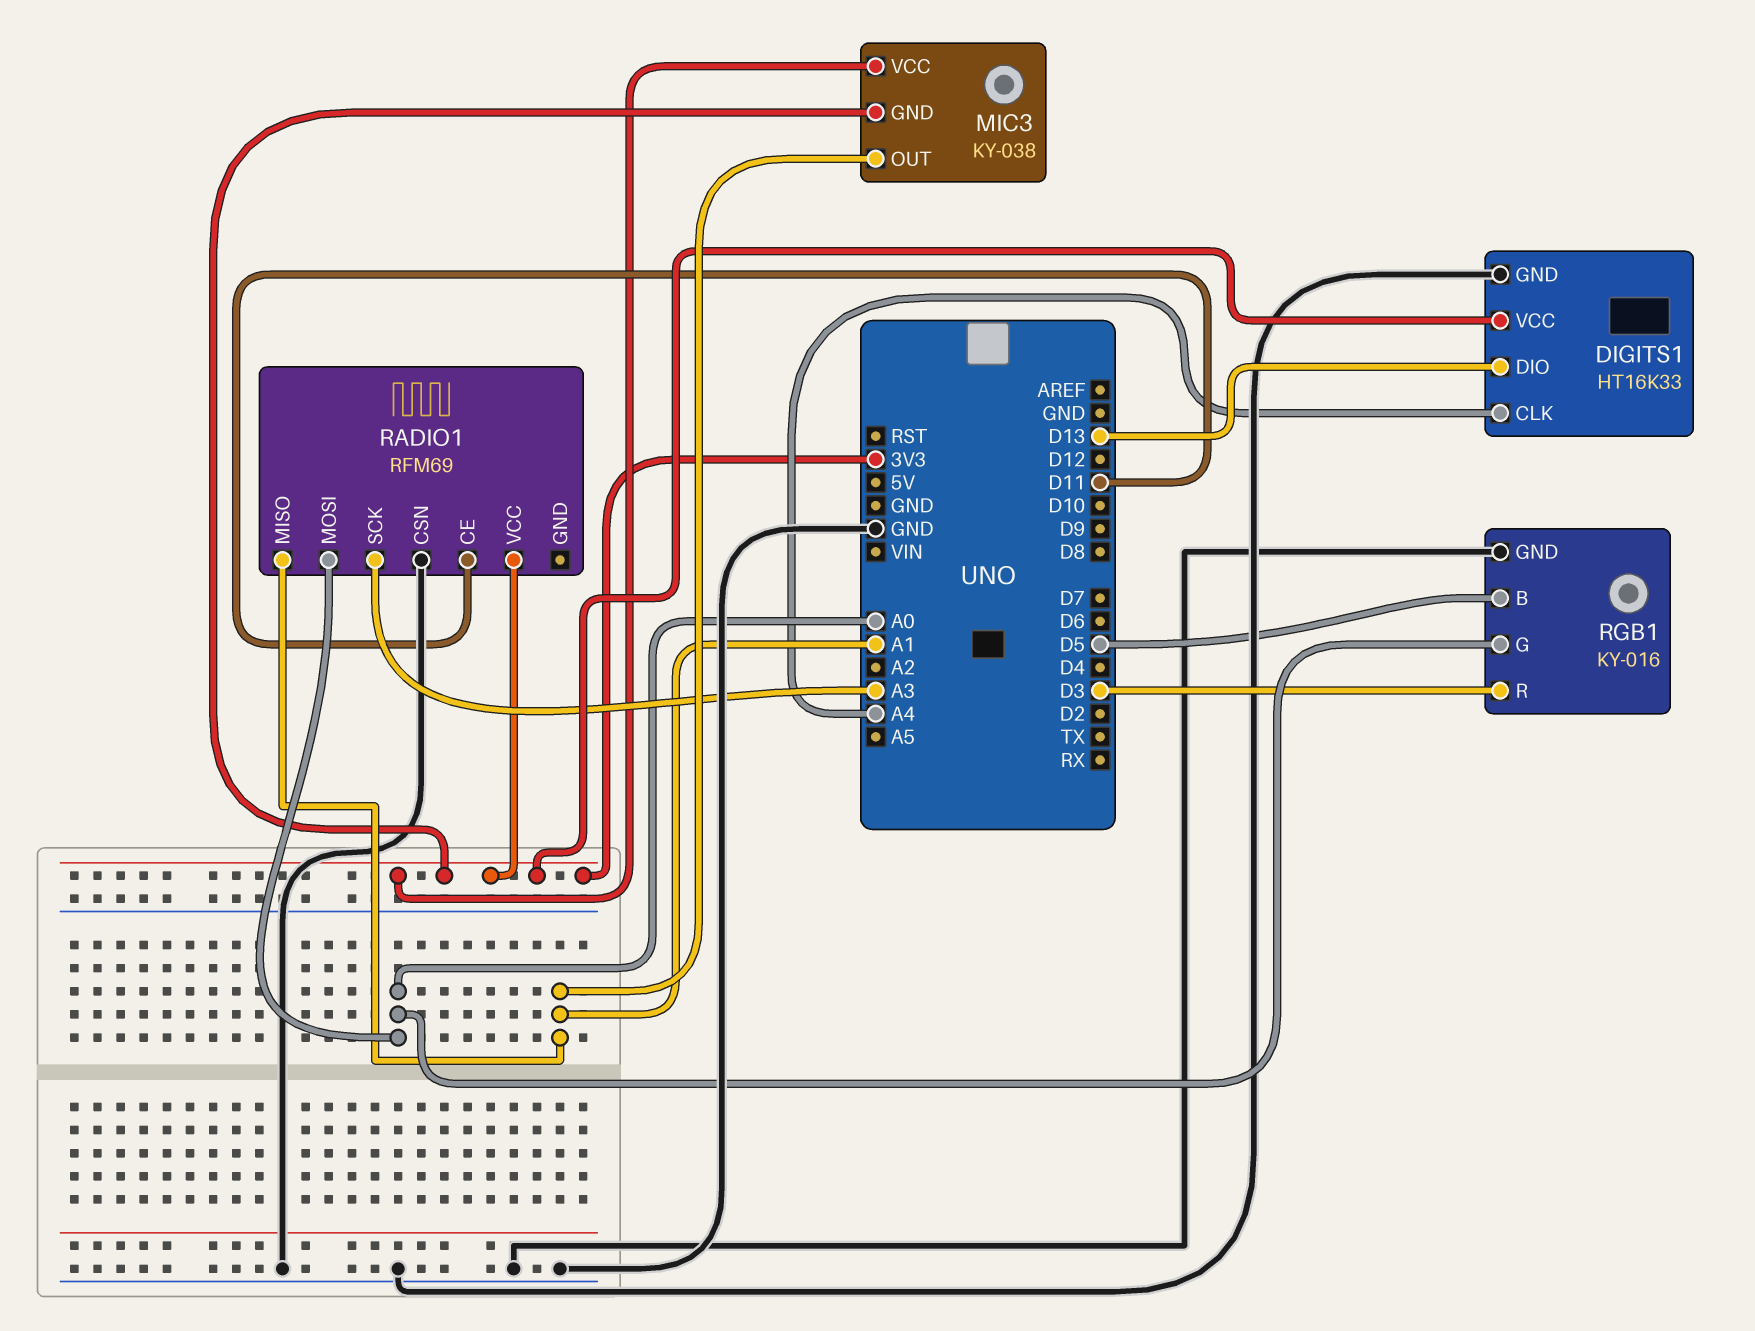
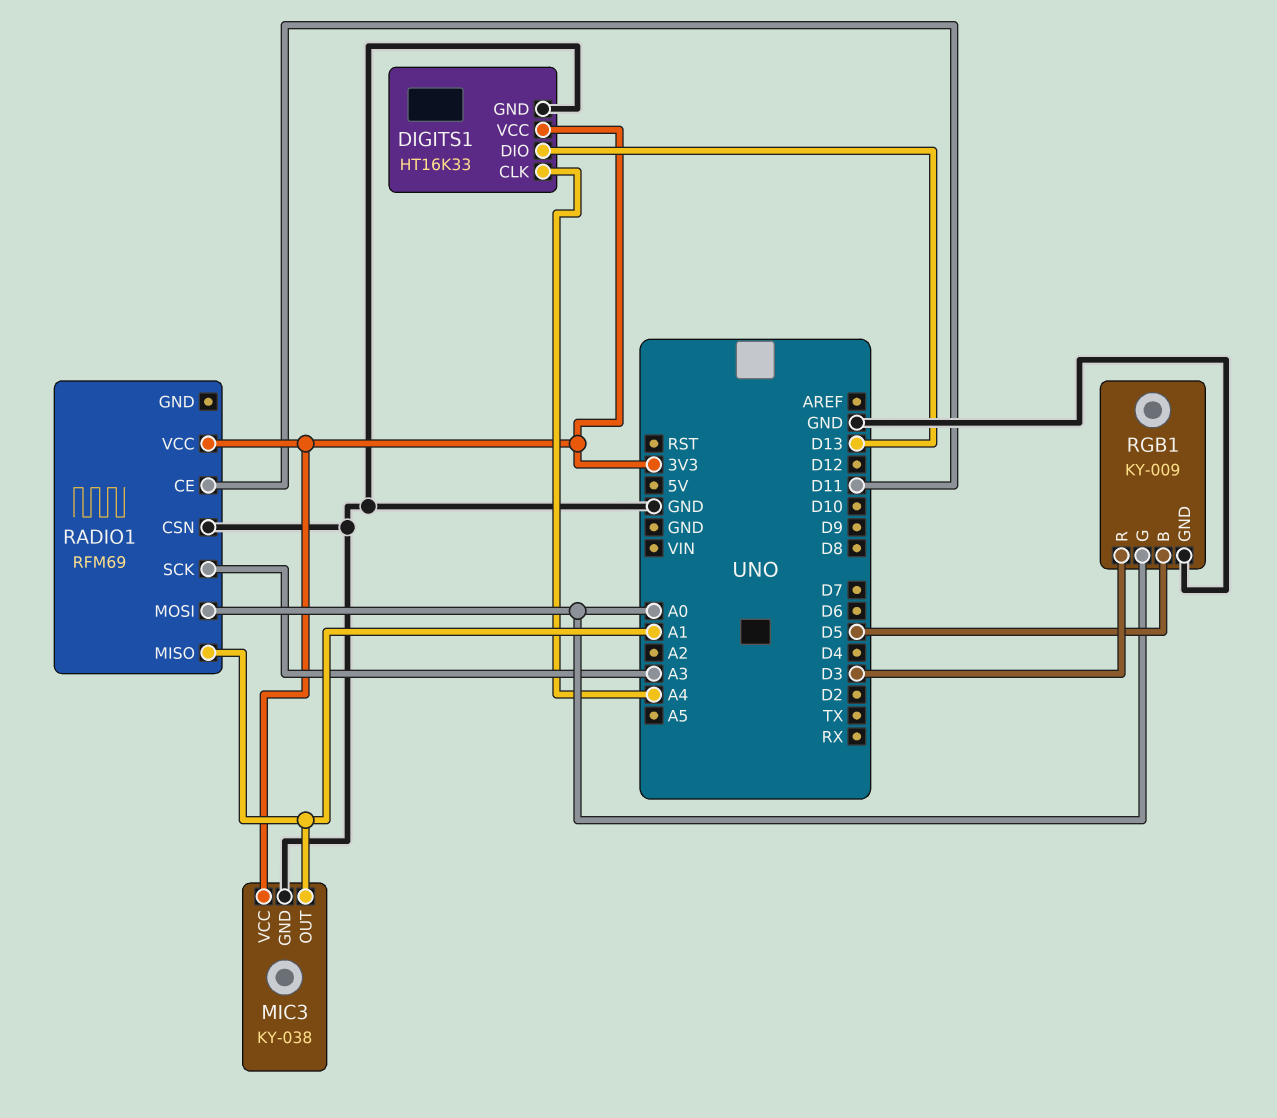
MIC3 pin GND: 3V3 -> GND
RGB1: KY-016 -> KY-009

